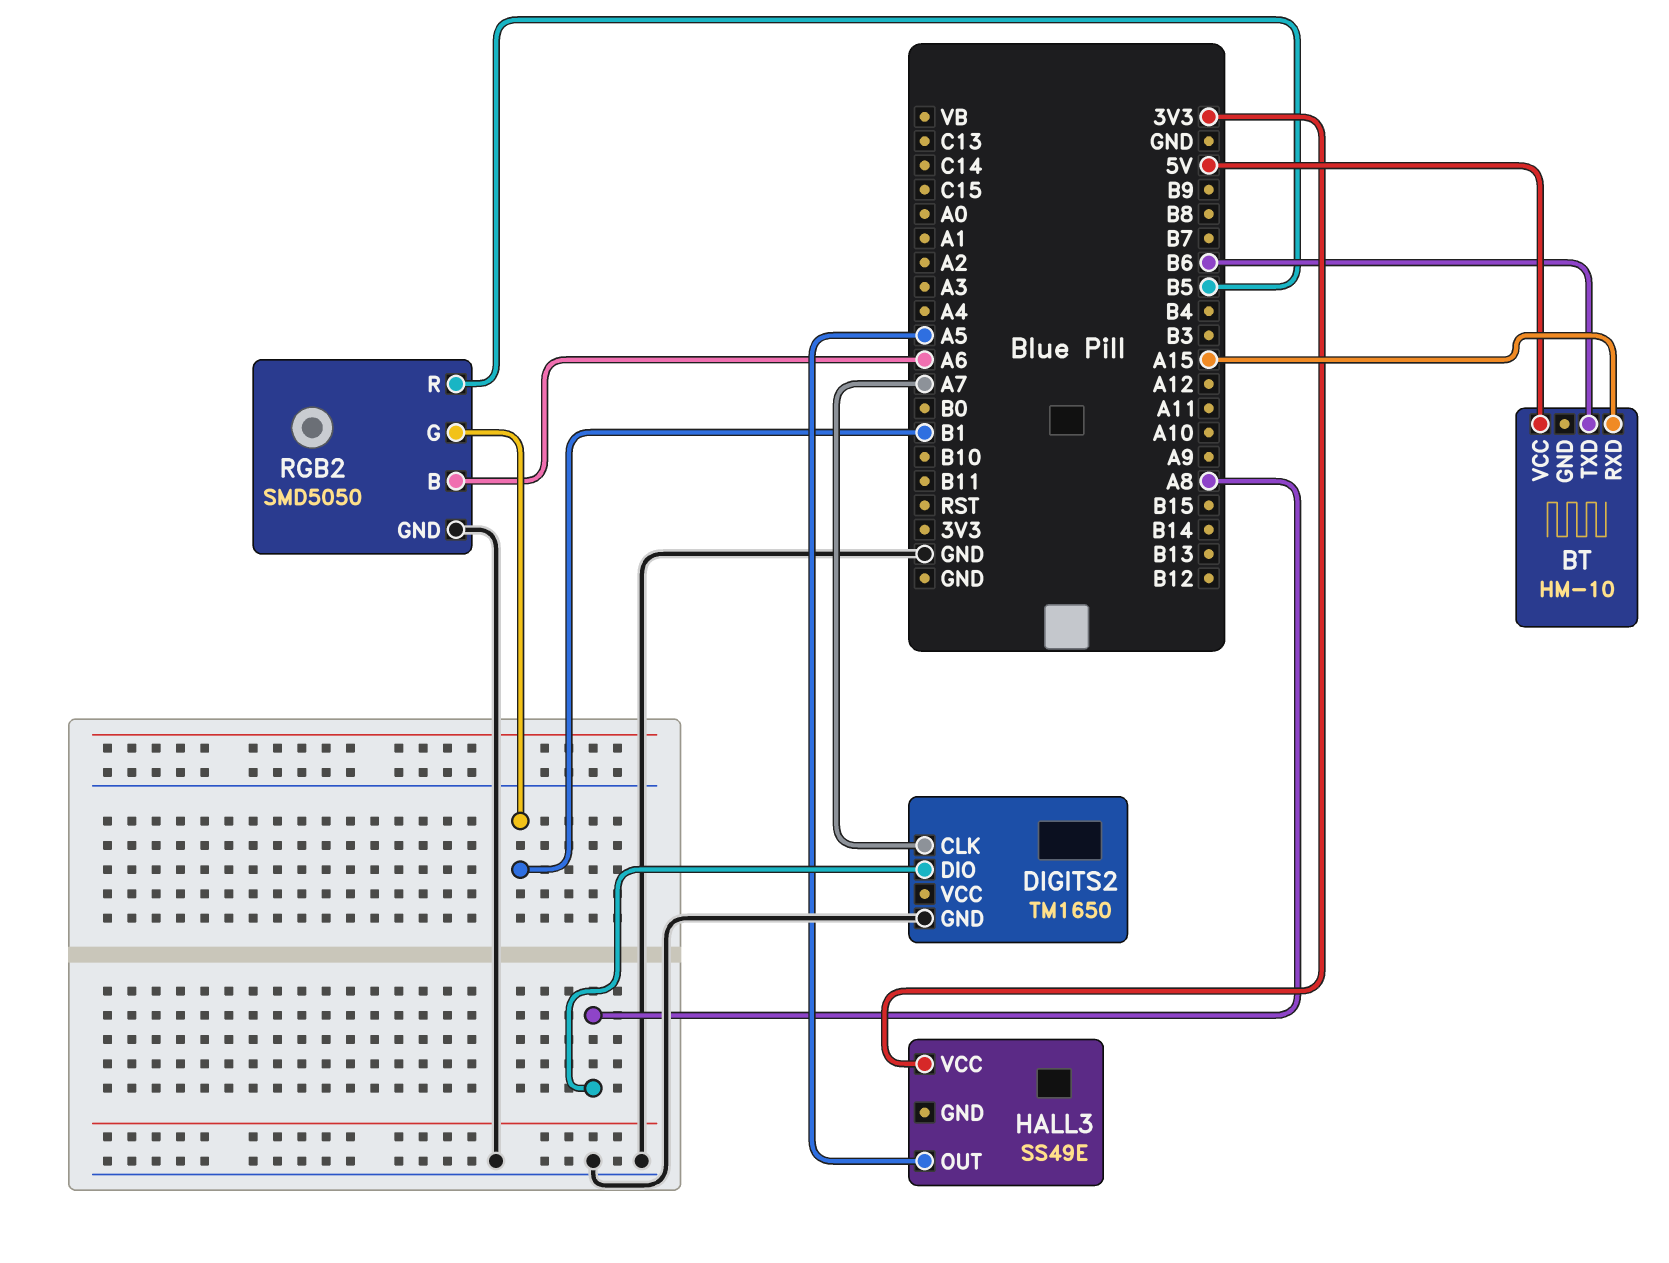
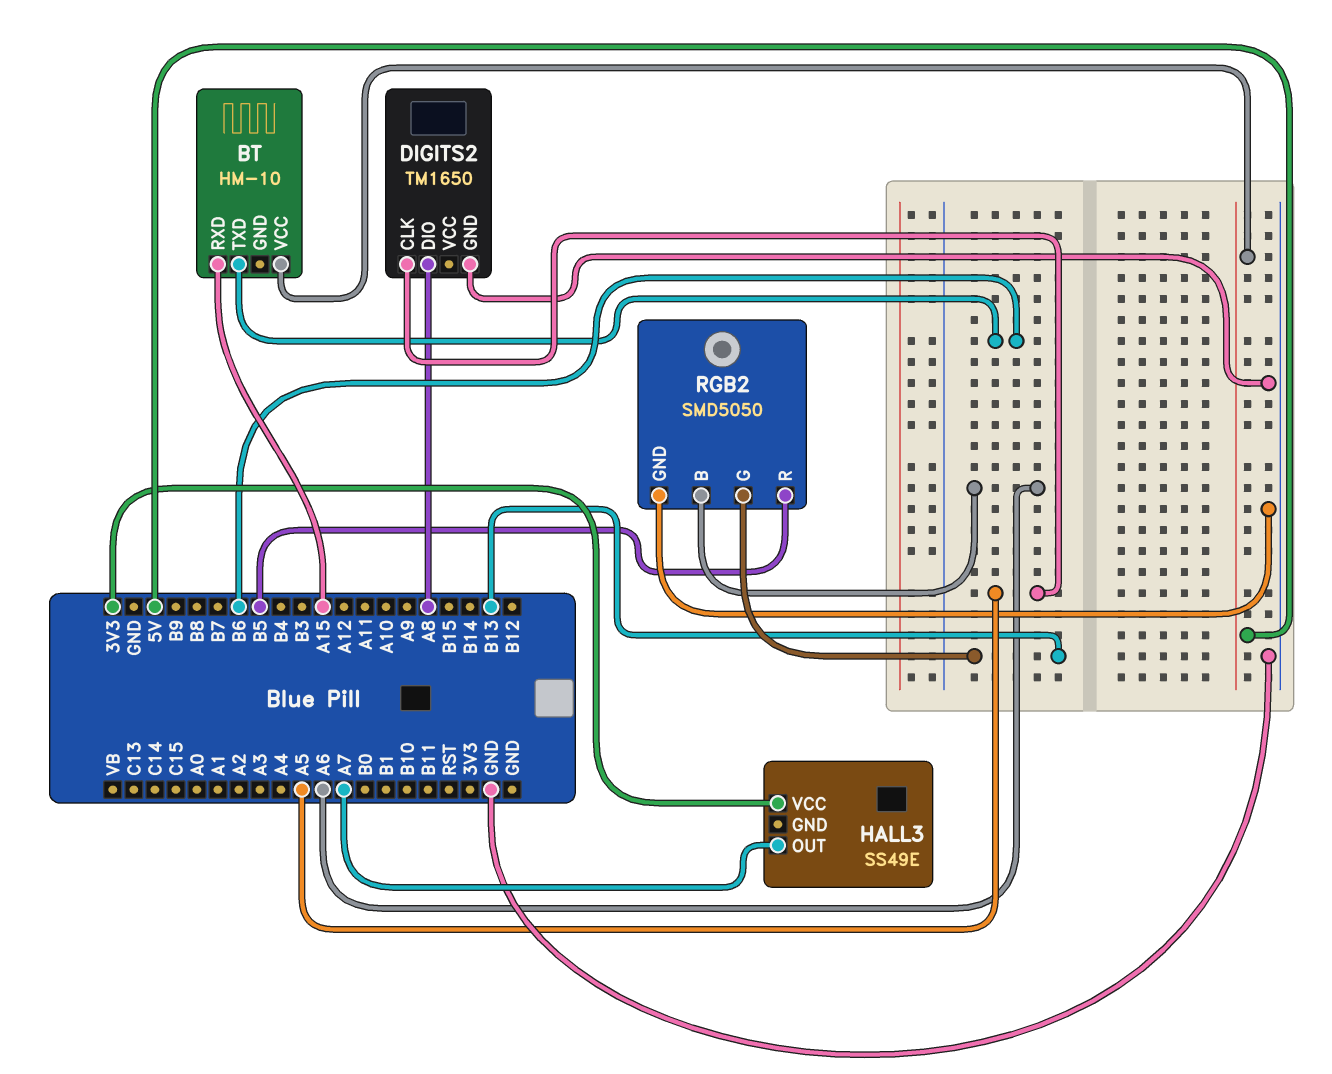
DIGITS2 pin CLK: A7 -> A5
HALL3 pin OUT: A5 -> A7
RGB2 pin G: B1 -> B13

